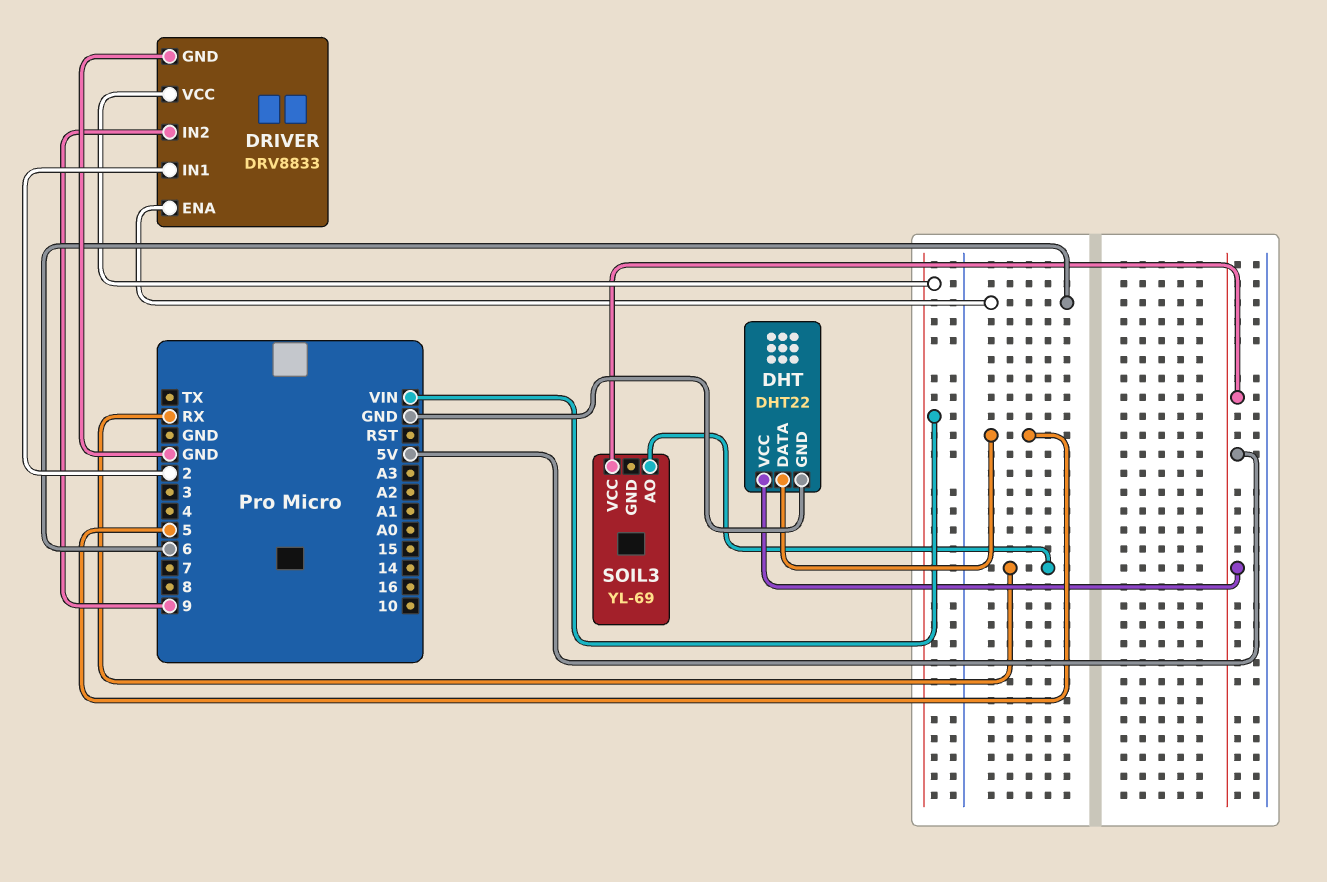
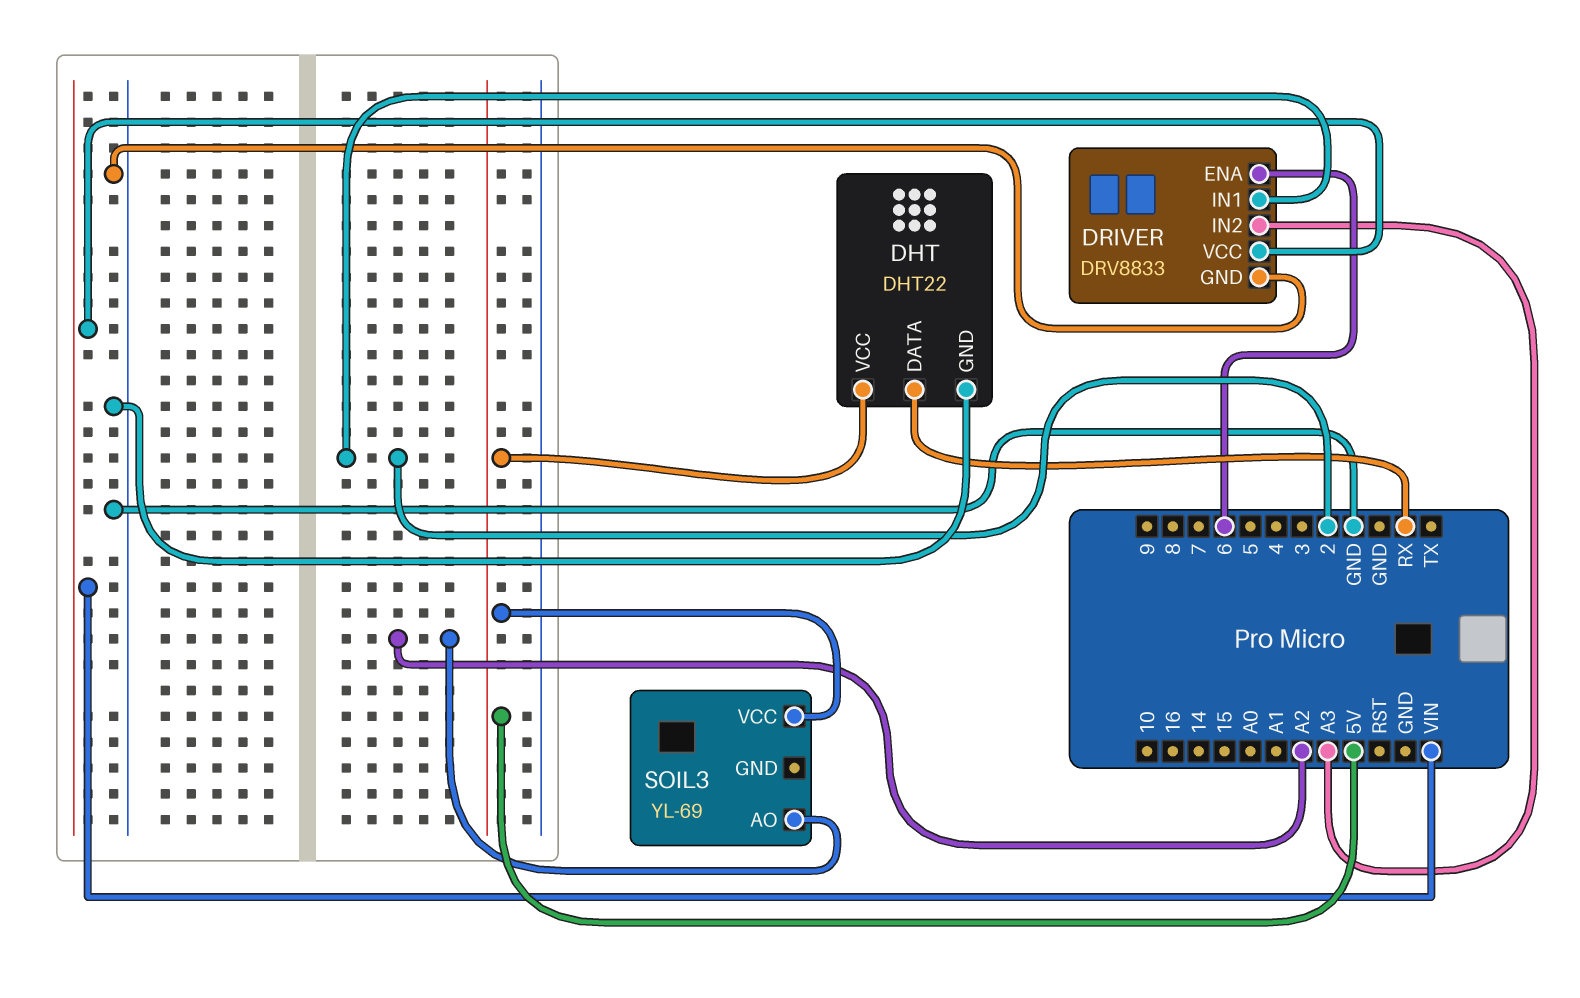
DHT pin DATA: 5 -> RX
DRIVER pin IN2: 9 -> A3
SOIL3 pin AO: RX -> A2

